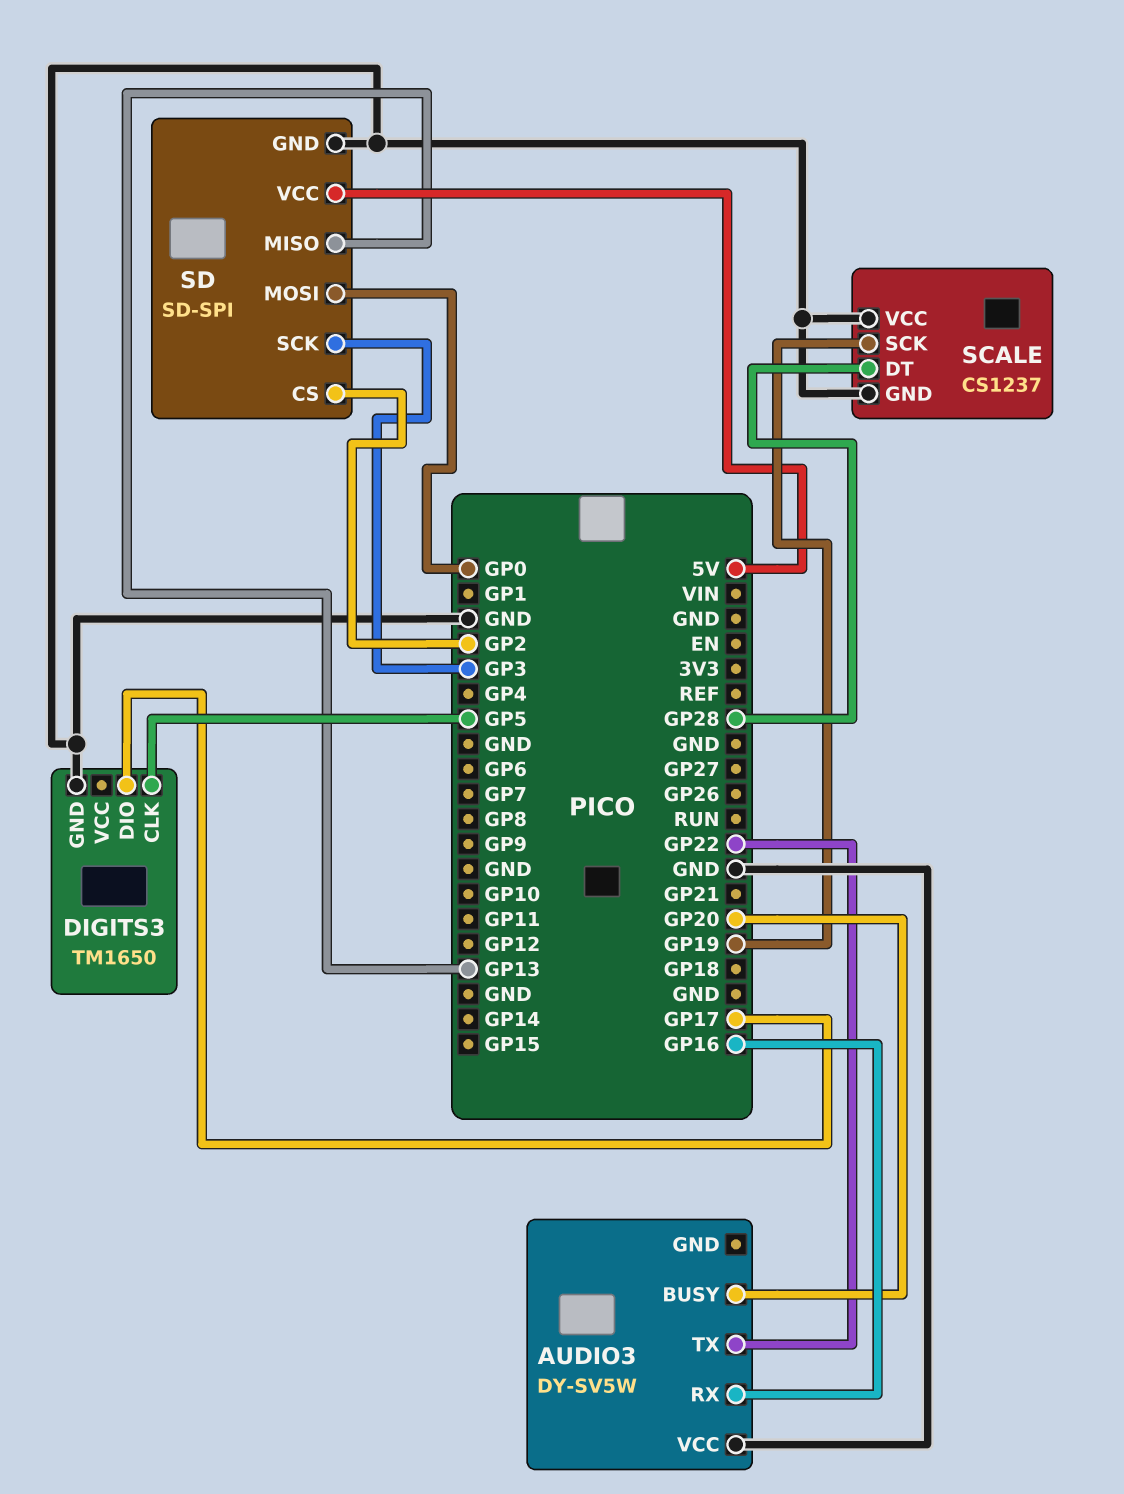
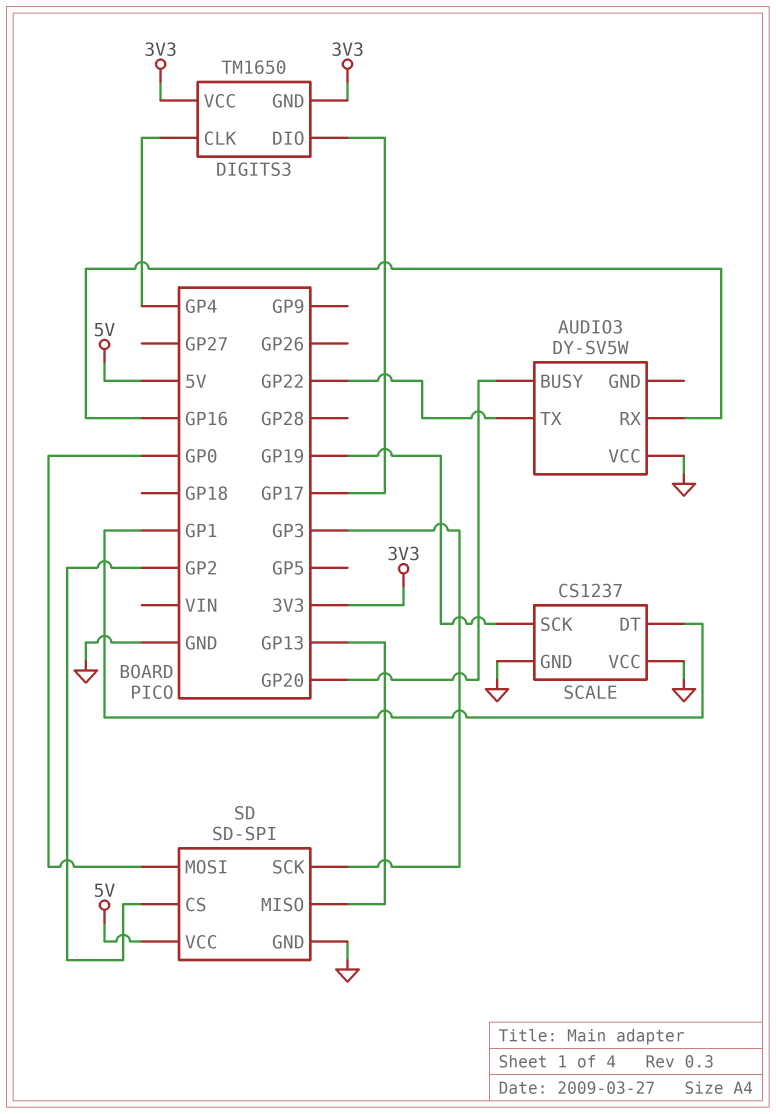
DIGITS3 pin CLK: GP5 -> GP4
DIGITS3 pin GND: GND -> 3V3
DIGITS3 pin VCC: none -> 3V3
SCALE pin DT: GP28 -> GP1

